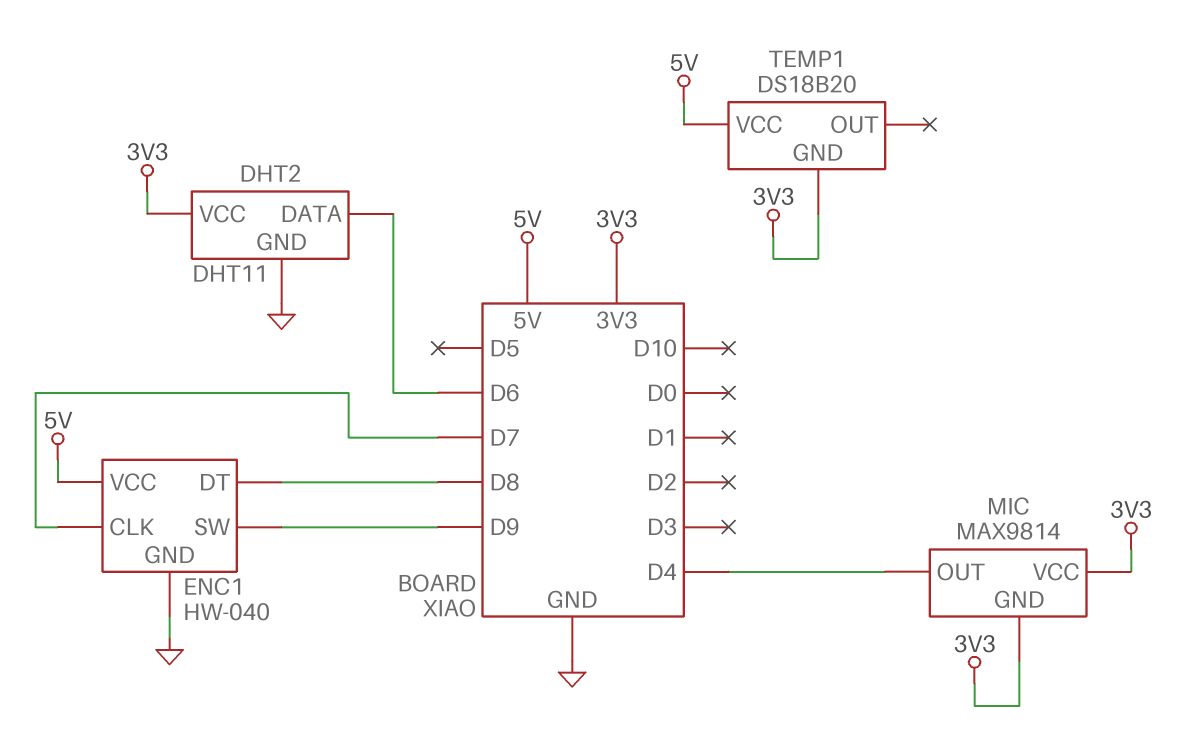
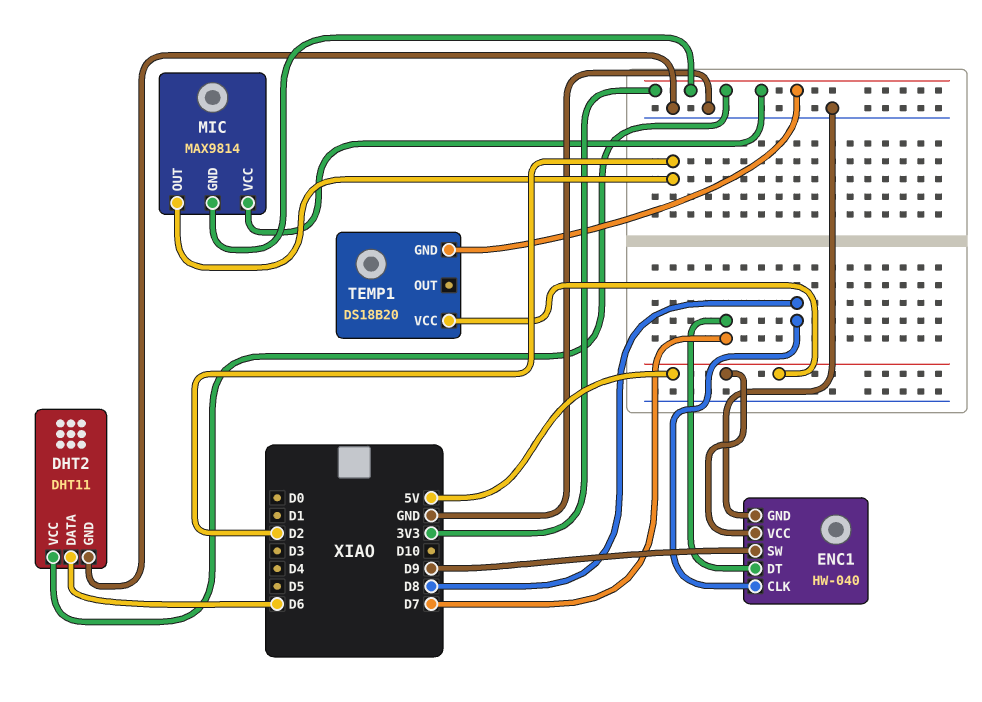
ENC1 pin CLK: D7 -> D8
ENC1 pin DT: D8 -> D7
MIC pin OUT: D4 -> D2

